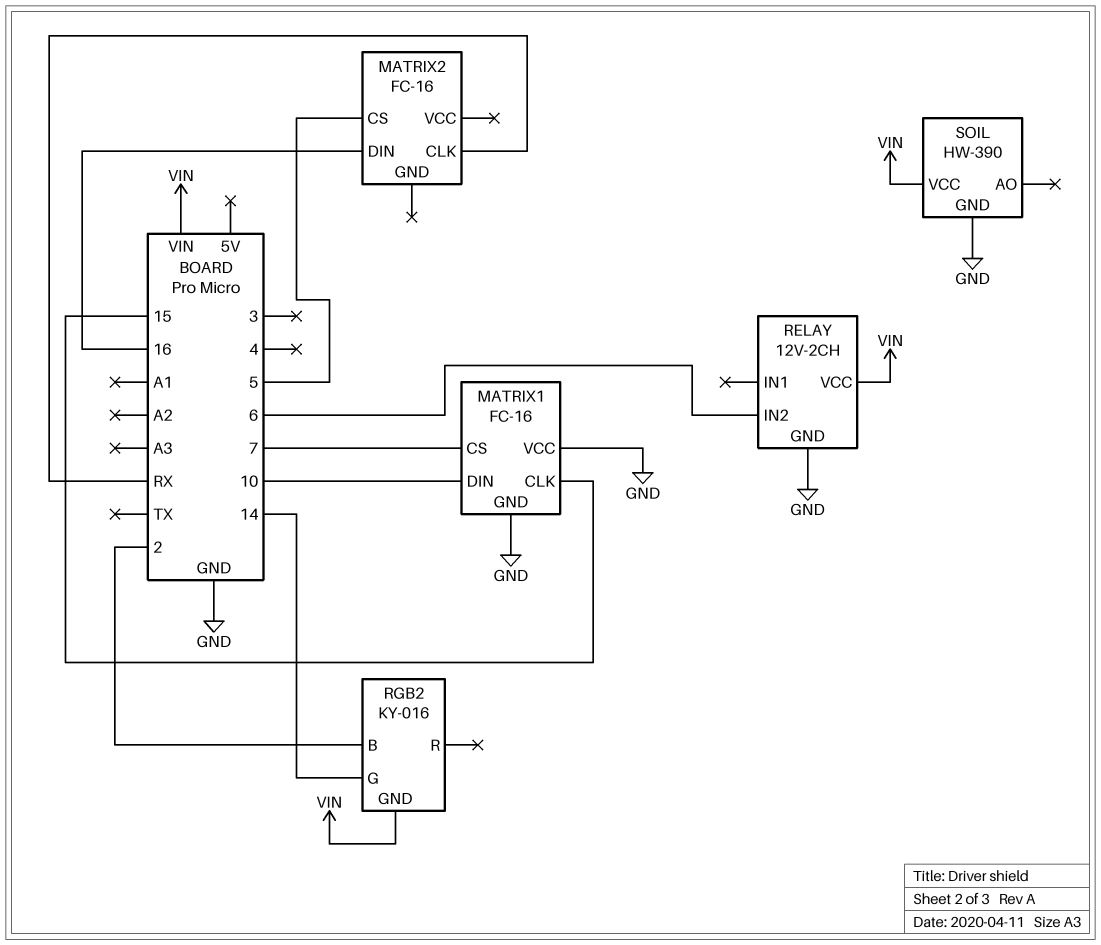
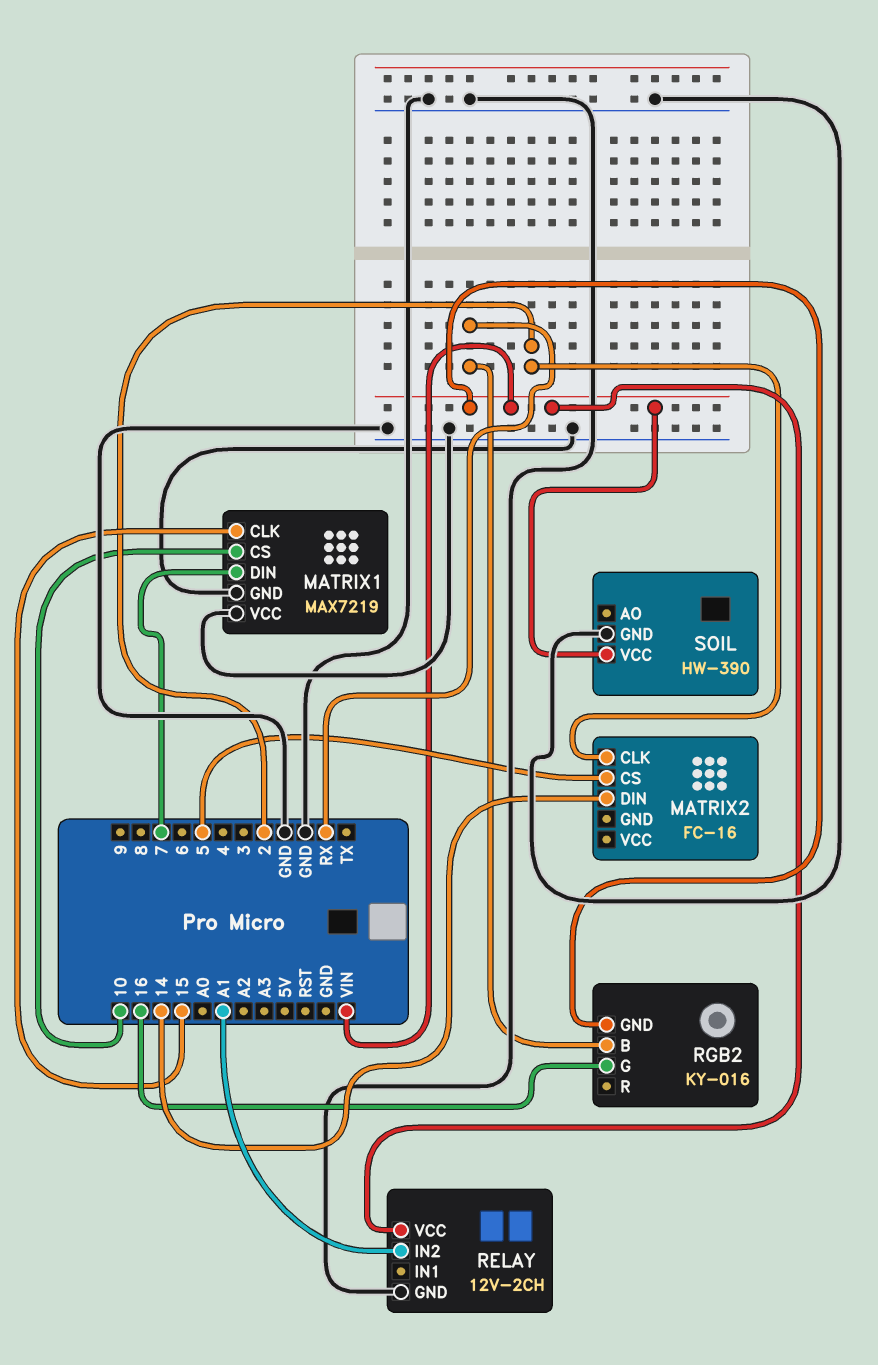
MATRIX1: FC-16 -> MAX7219
MATRIX1 pin CS: 7 -> 10
MATRIX1 pin DIN: 10 -> 7
MATRIX2 pin CLK: RX -> 2
MATRIX2 pin DIN: 16 -> 14
RELAY pin IN2: 6 -> A1
RGB2 pin B: 2 -> RX
RGB2 pin G: 14 -> 16

